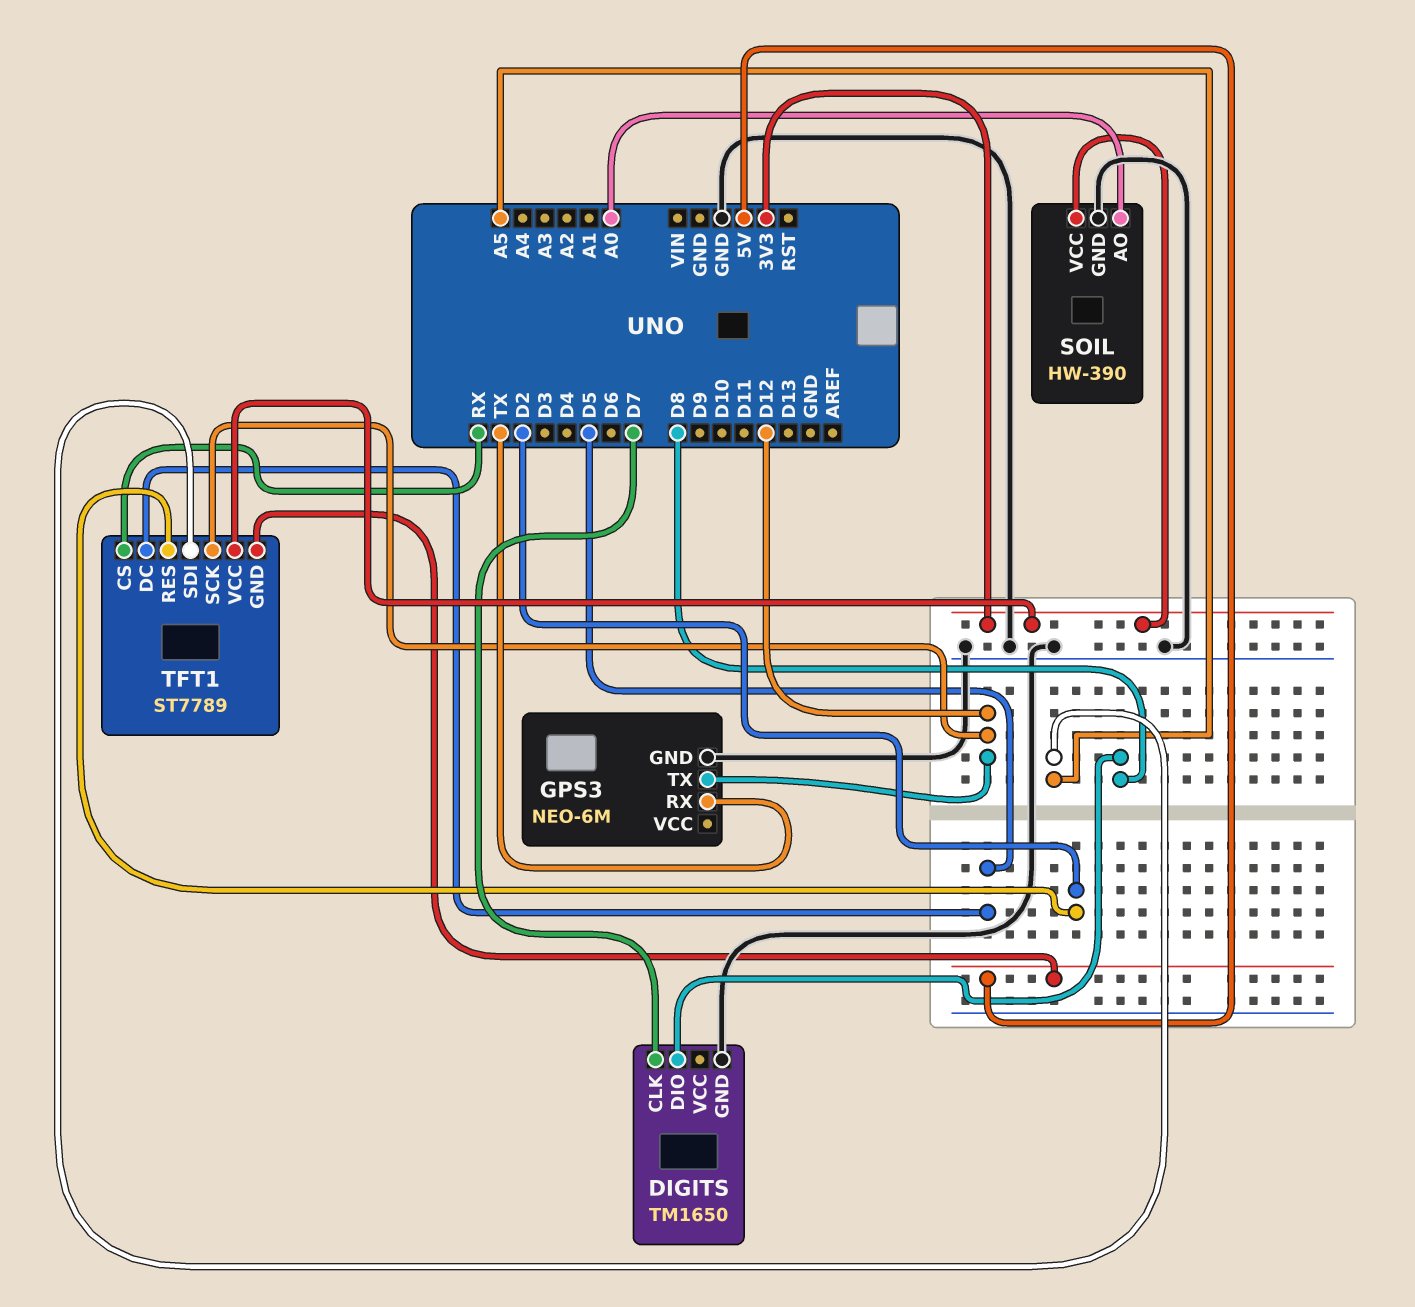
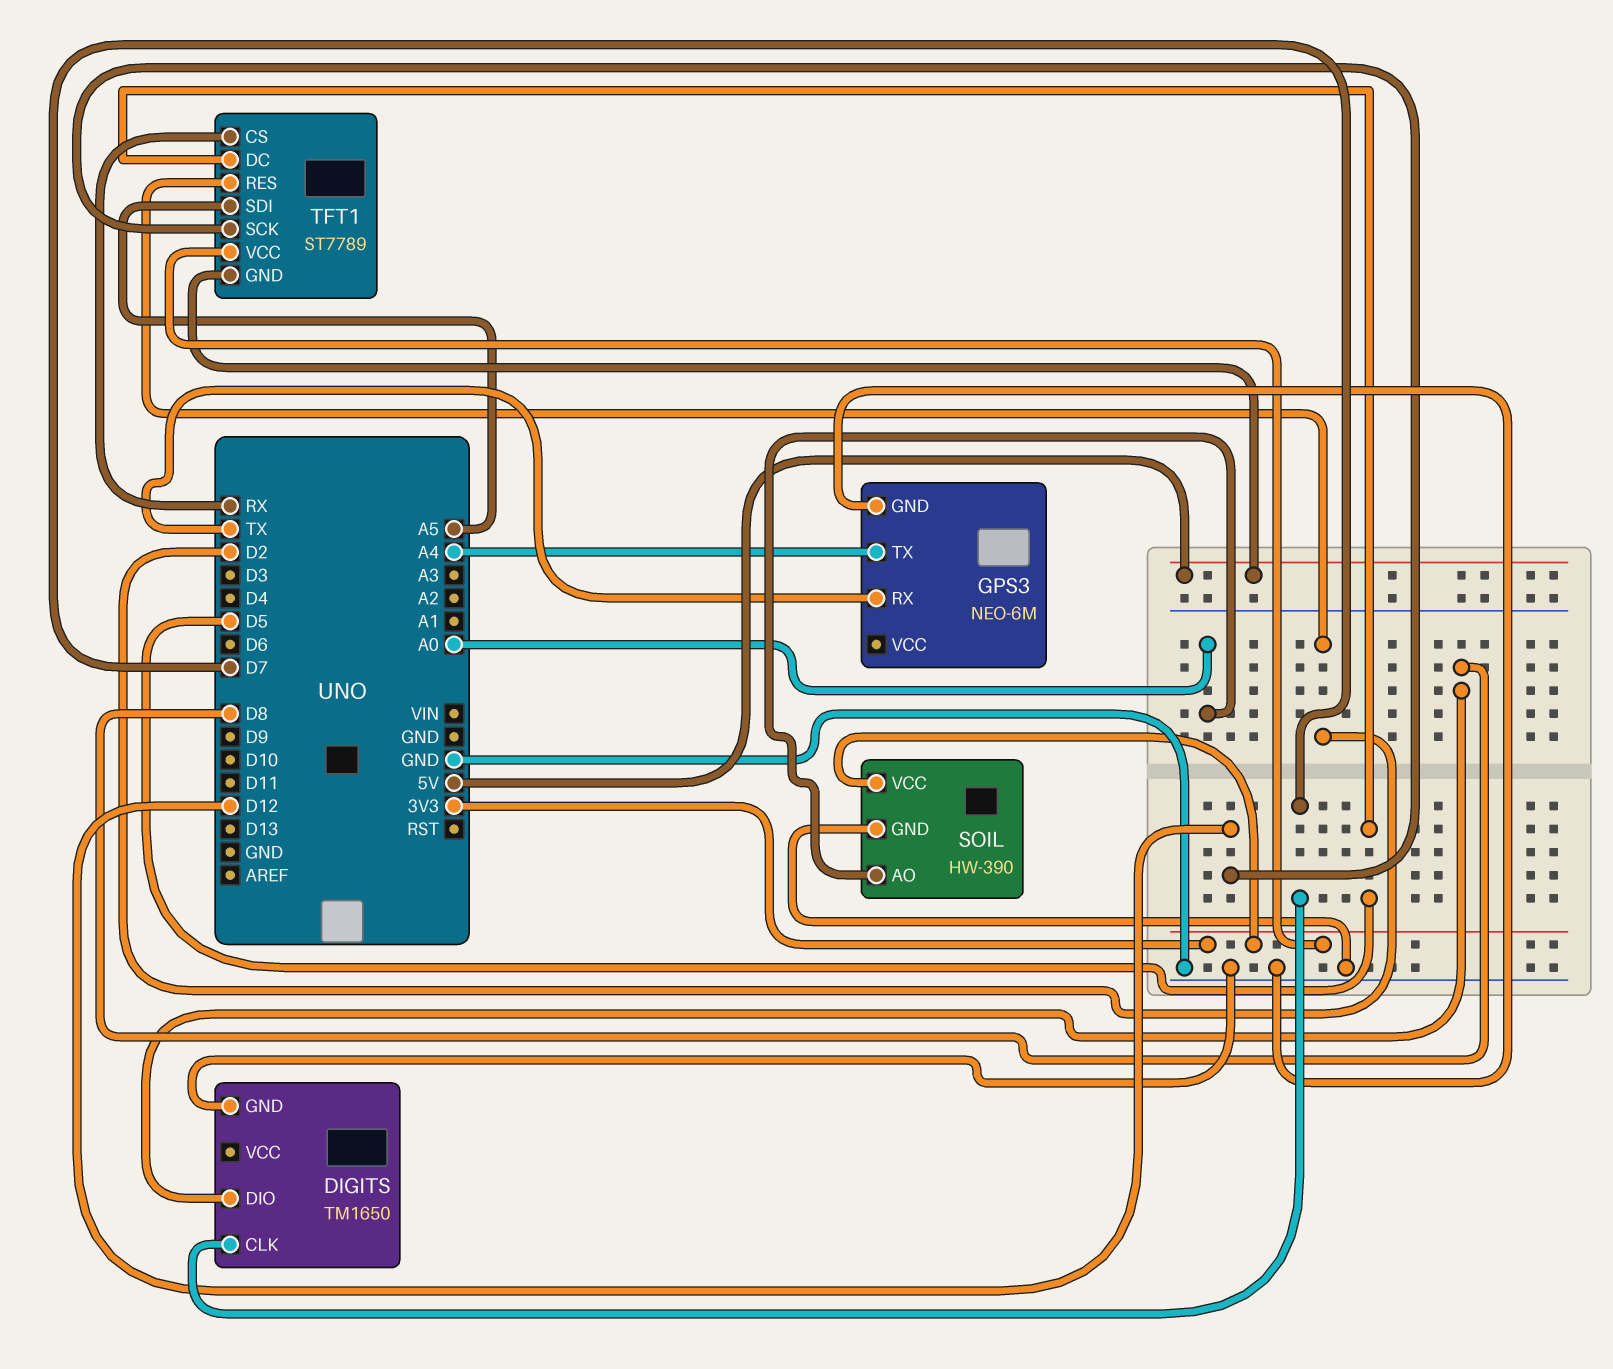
GPS3 pin TX: D12 -> A4

